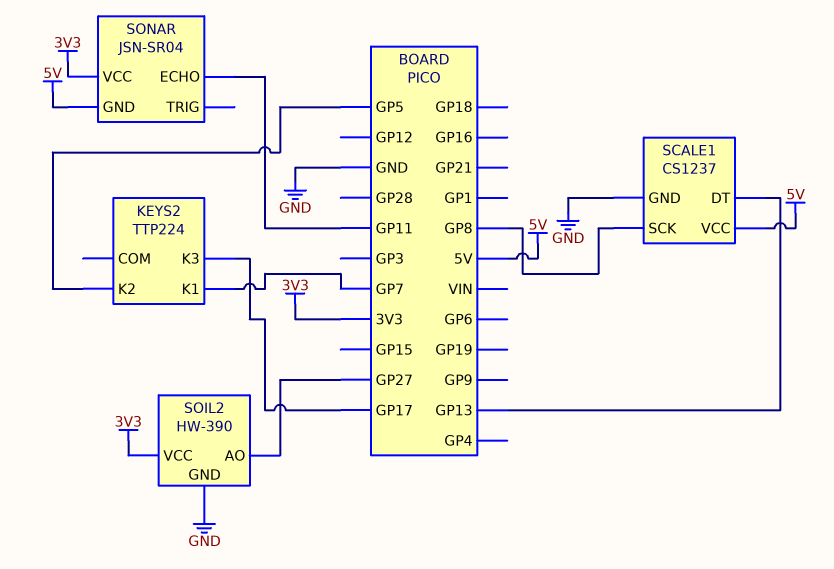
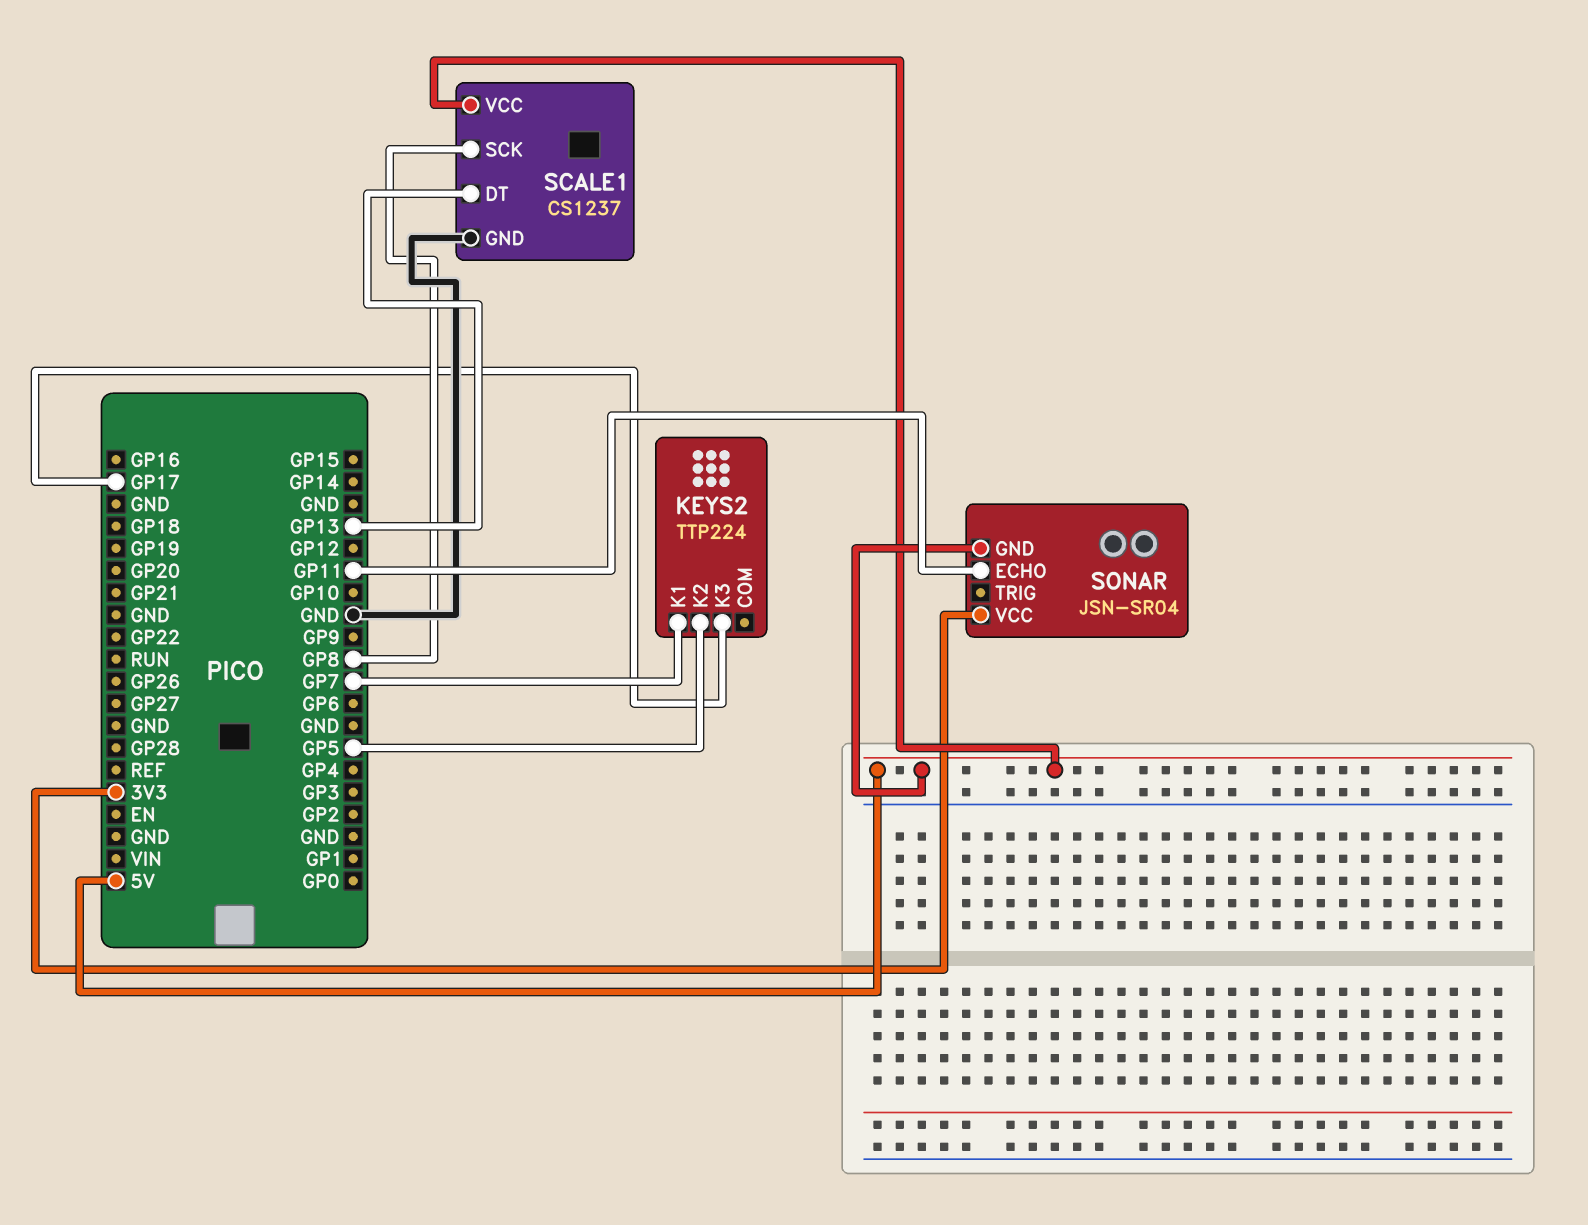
SOIL2: HW-390 -> none
SOIL2 pin AO: GP27 -> none
SOIL2 pin GND: GND -> none
SOIL2 pin VCC: 3V3 -> none

